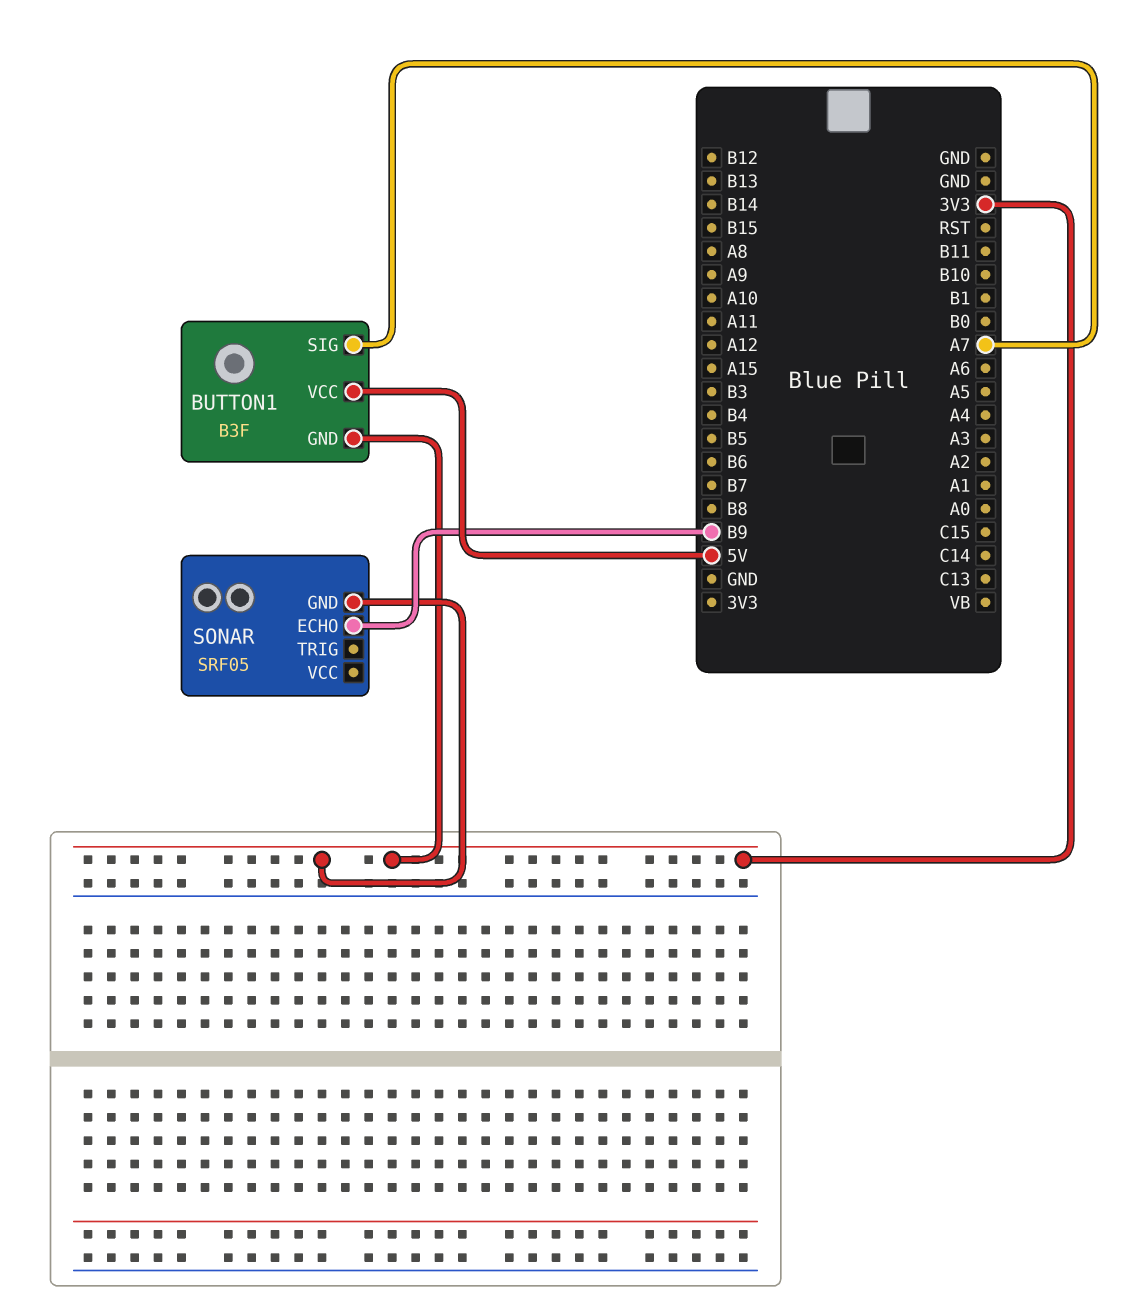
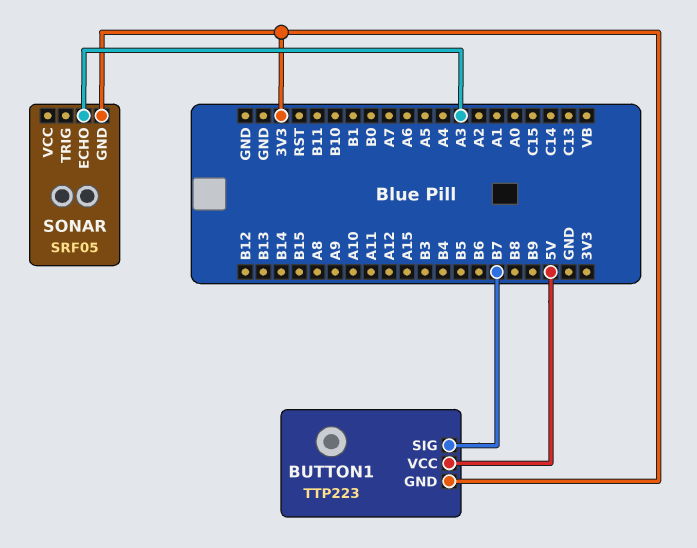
BUTTON1: B3F -> TTP223
BUTTON1 pin SIG: A7 -> B7
SONAR pin ECHO: B9 -> A3

